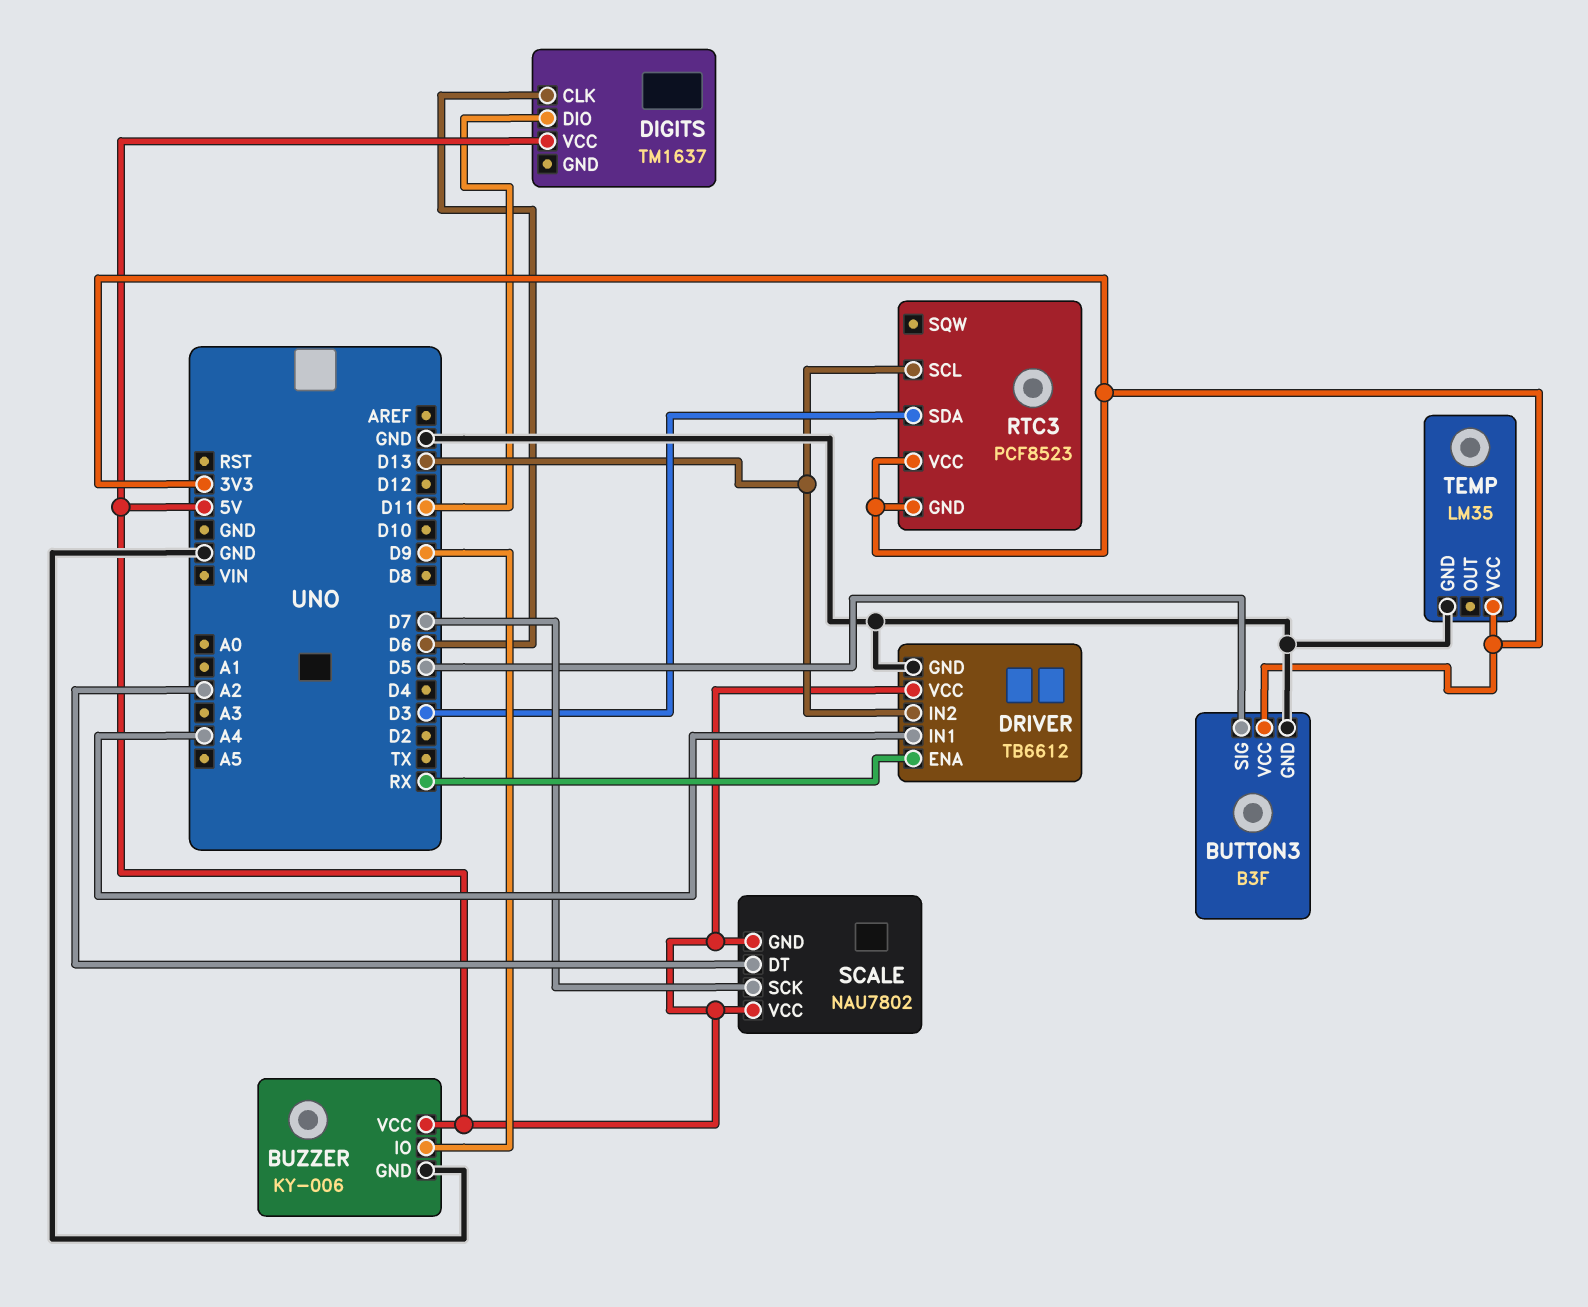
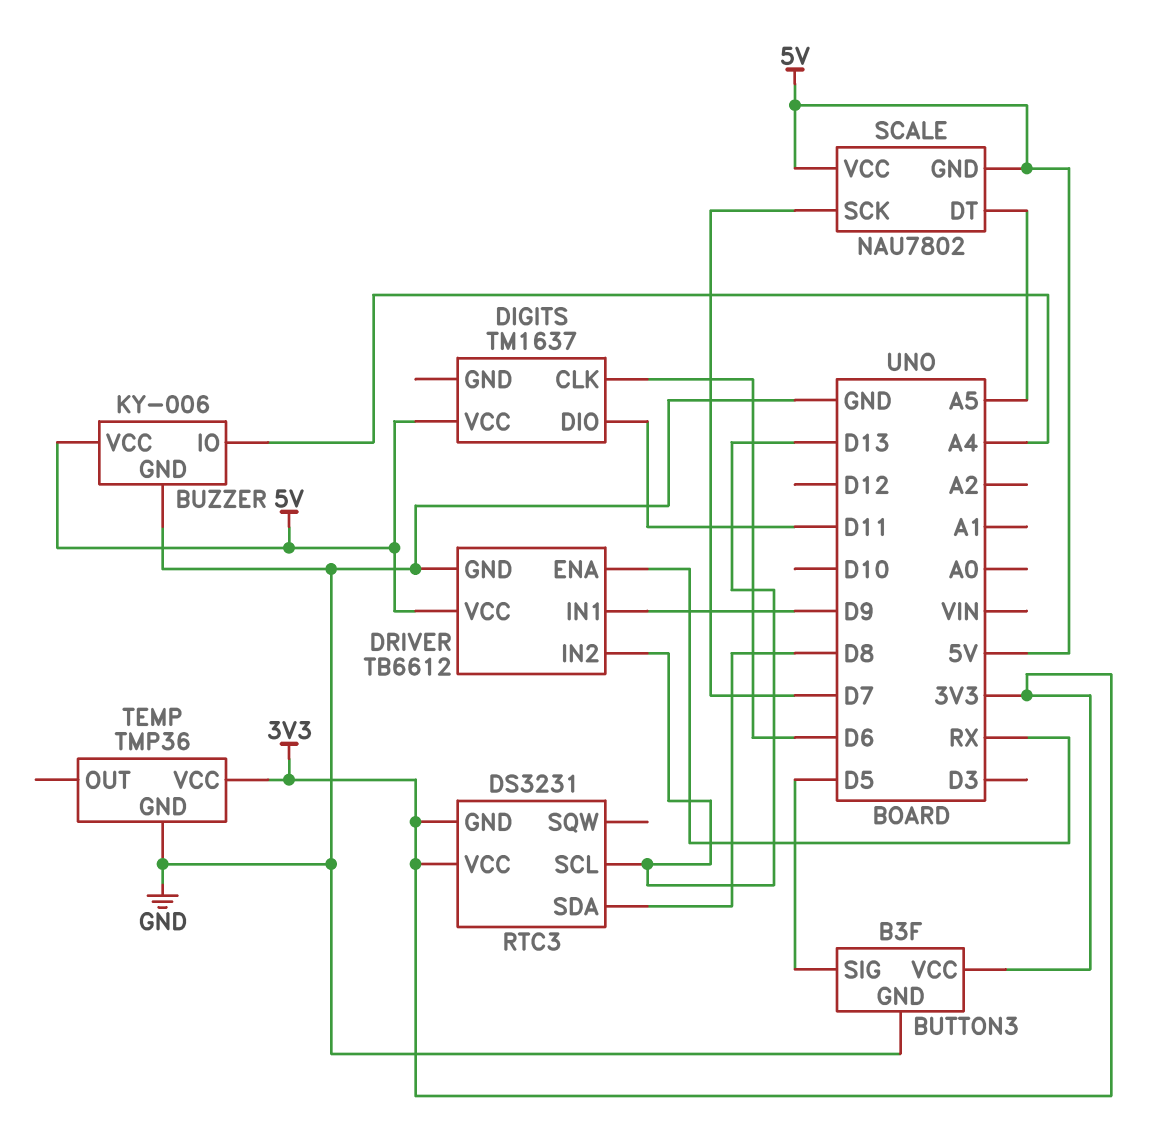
BUZZER pin IO: D9 -> A4
DRIVER pin IN1: A4 -> D9
RTC3: PCF8523 -> DS3231
RTC3 pin SDA: D3 -> D8
SCALE pin DT: A2 -> A5
TEMP: LM35 -> TMP36

